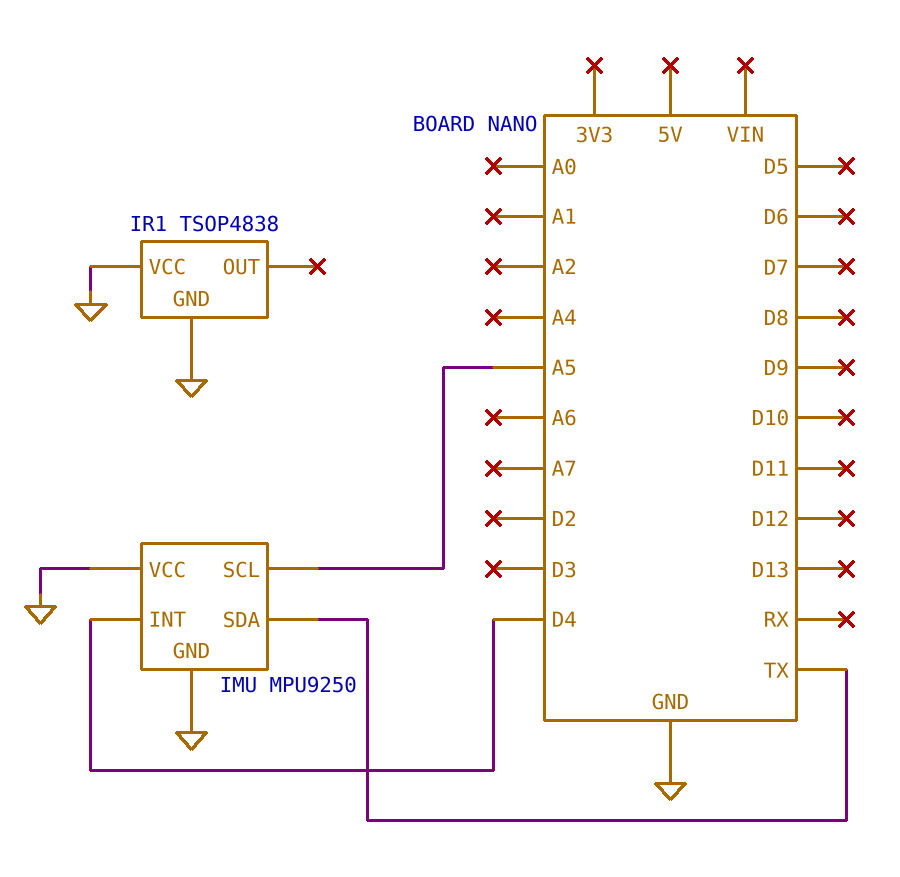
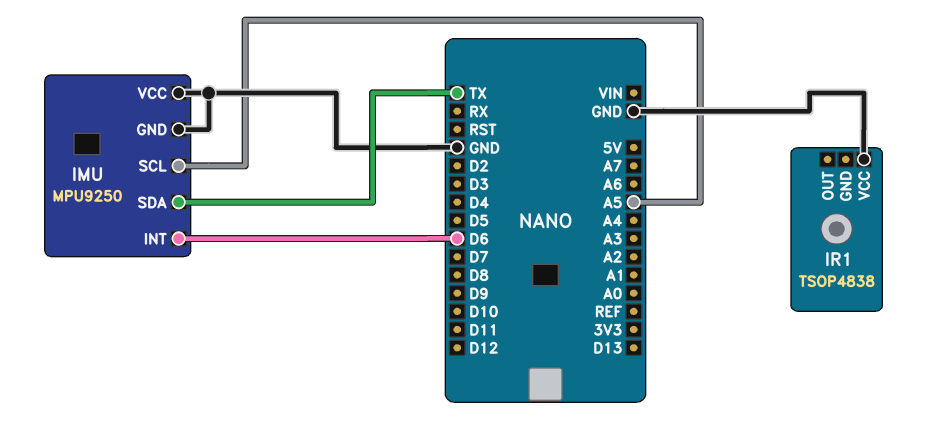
IMU pin INT: D4 -> D6
IR1 pin GND: GND -> none

